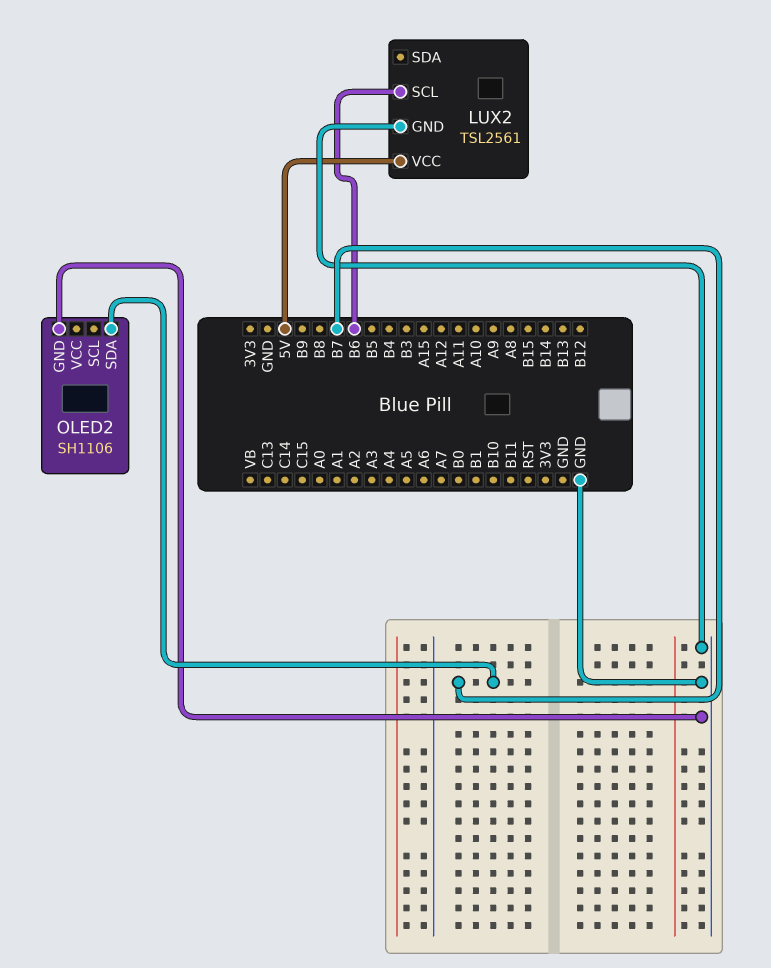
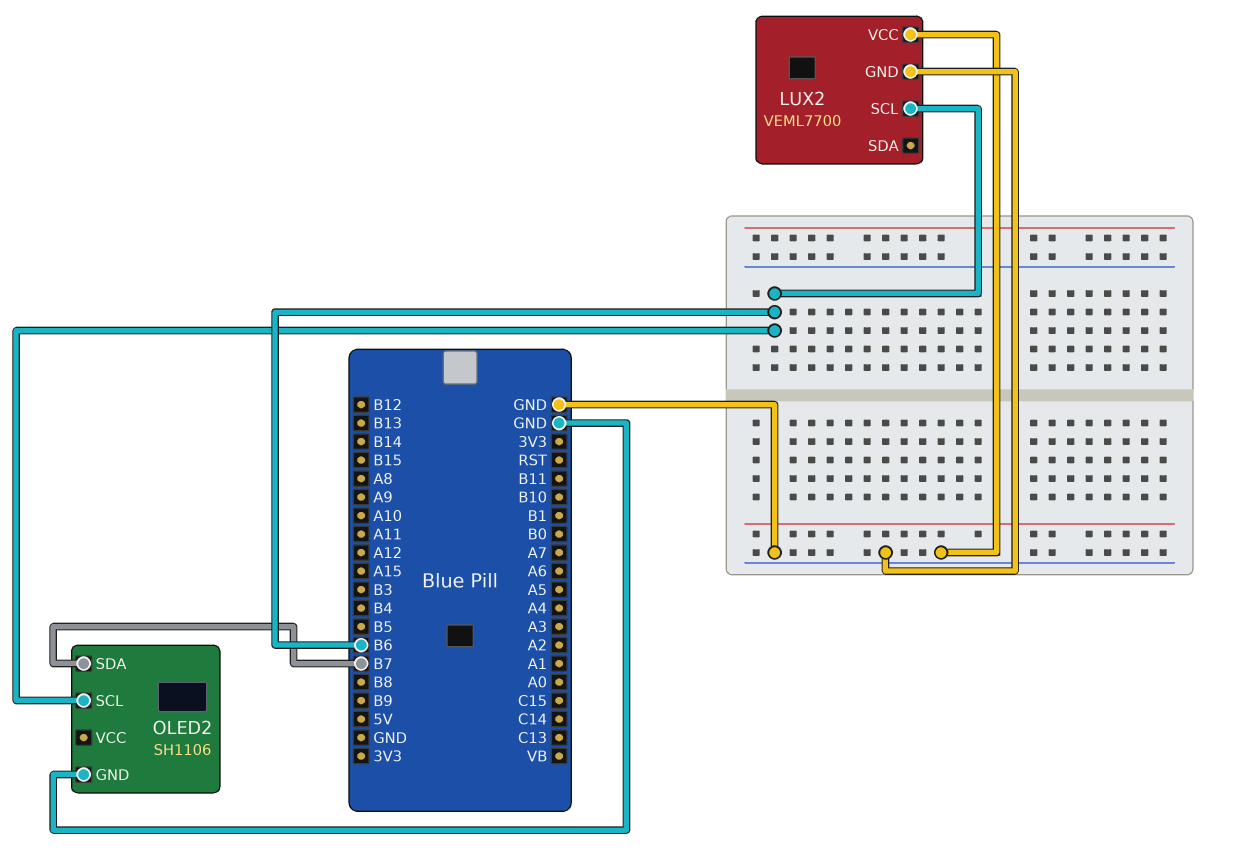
LUX2: TSL2561 -> VEML7700
LUX2 pin VCC: 5V -> GND
OLED2 pin SCL: none -> B6

